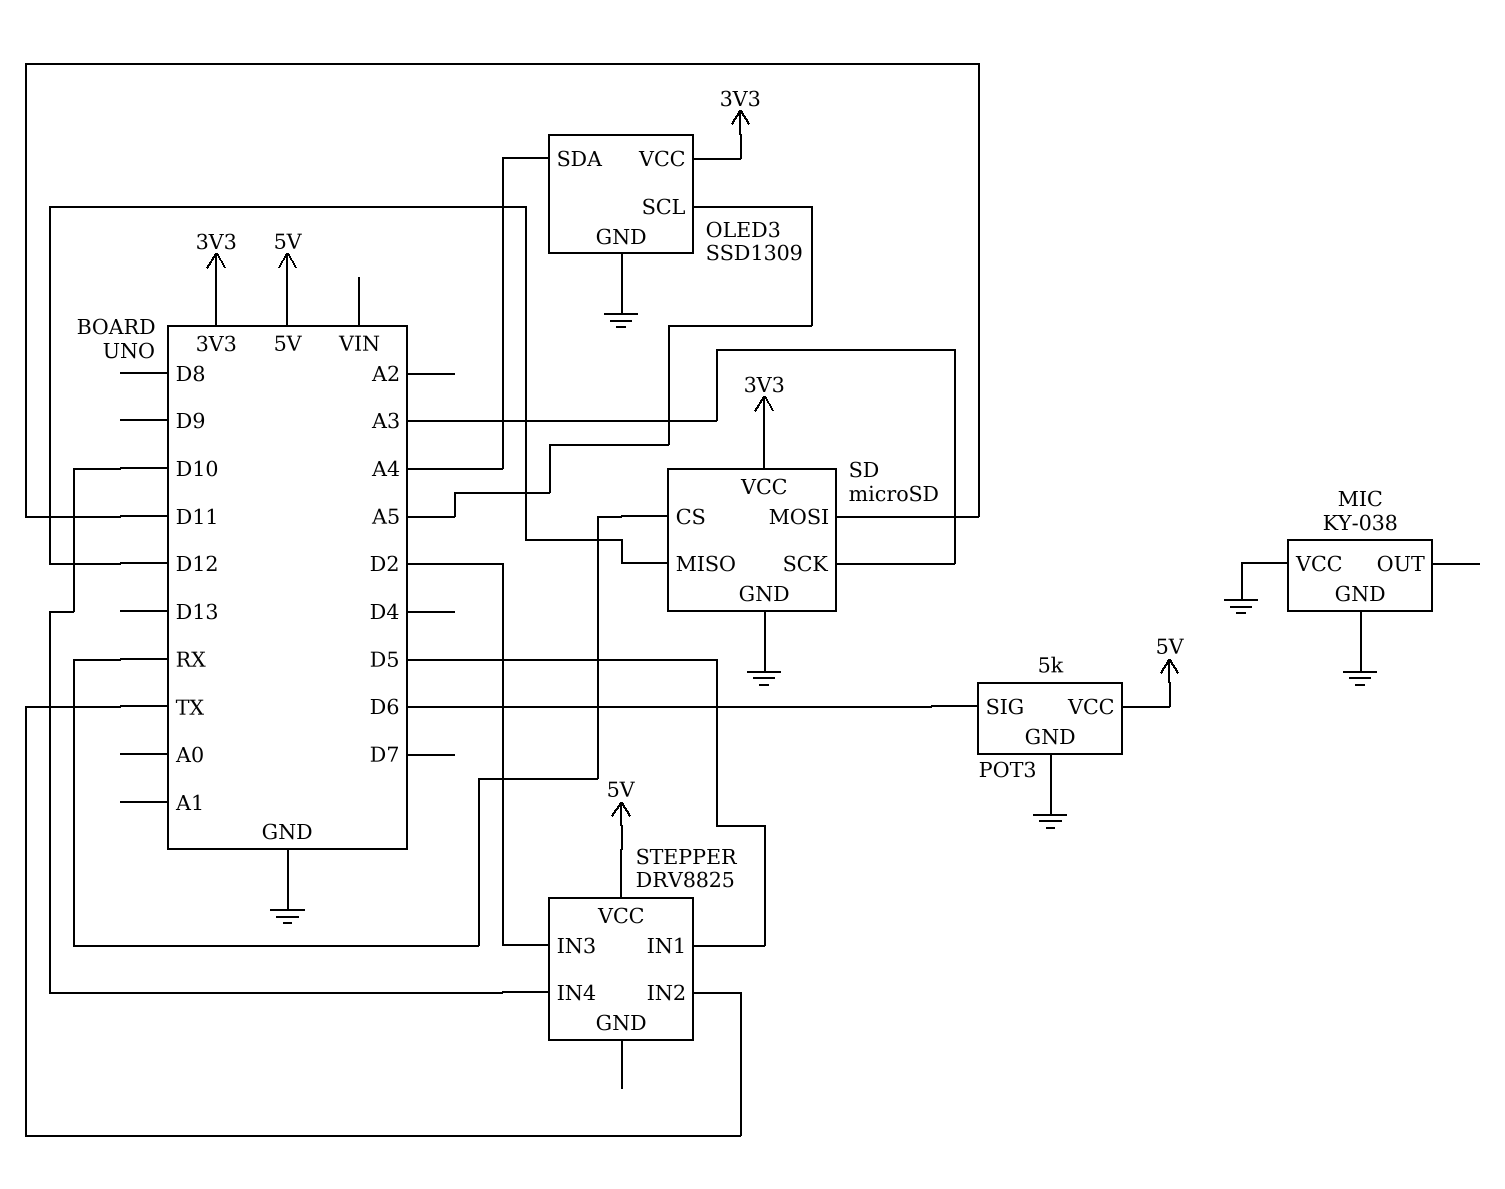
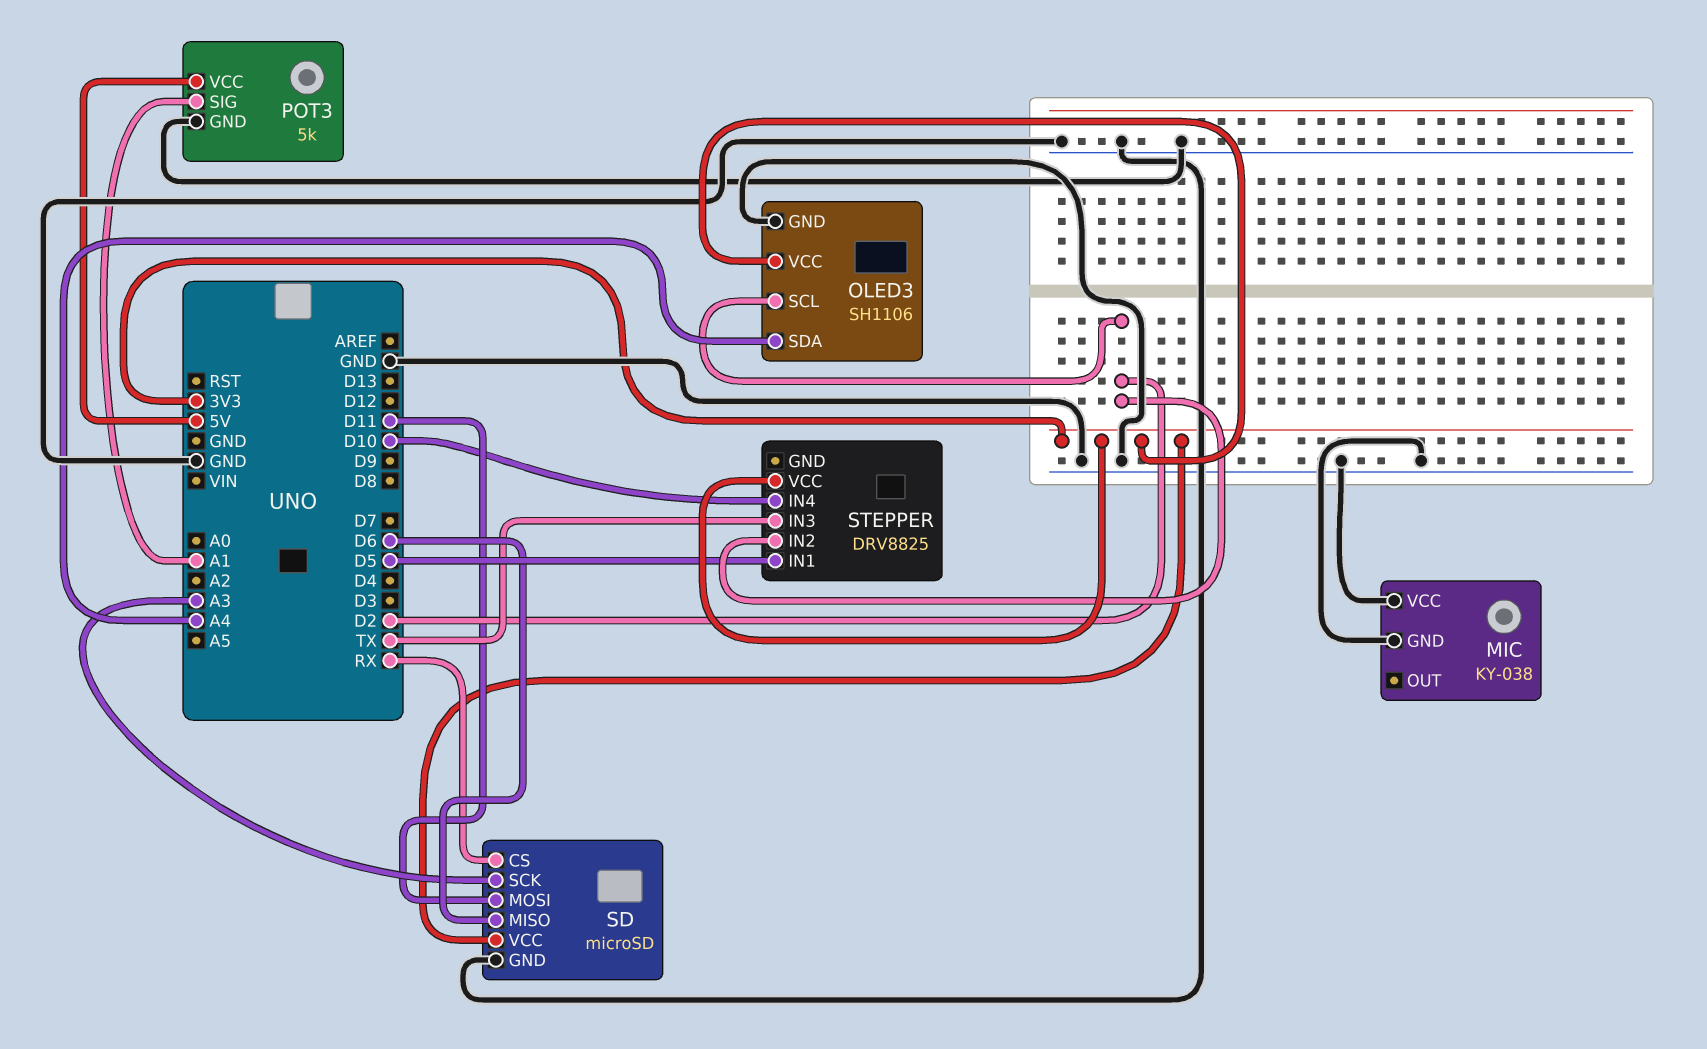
OLED3: SSD1309 -> SH1106
OLED3 pin SCL: A5 -> D2
POT3 pin SIG: D6 -> A1
SD pin MISO: D12 -> D6
STEPPER pin IN2: TX -> D2
STEPPER pin IN3: D2 -> TX
STEPPER pin VCC: 5V -> 3V3

